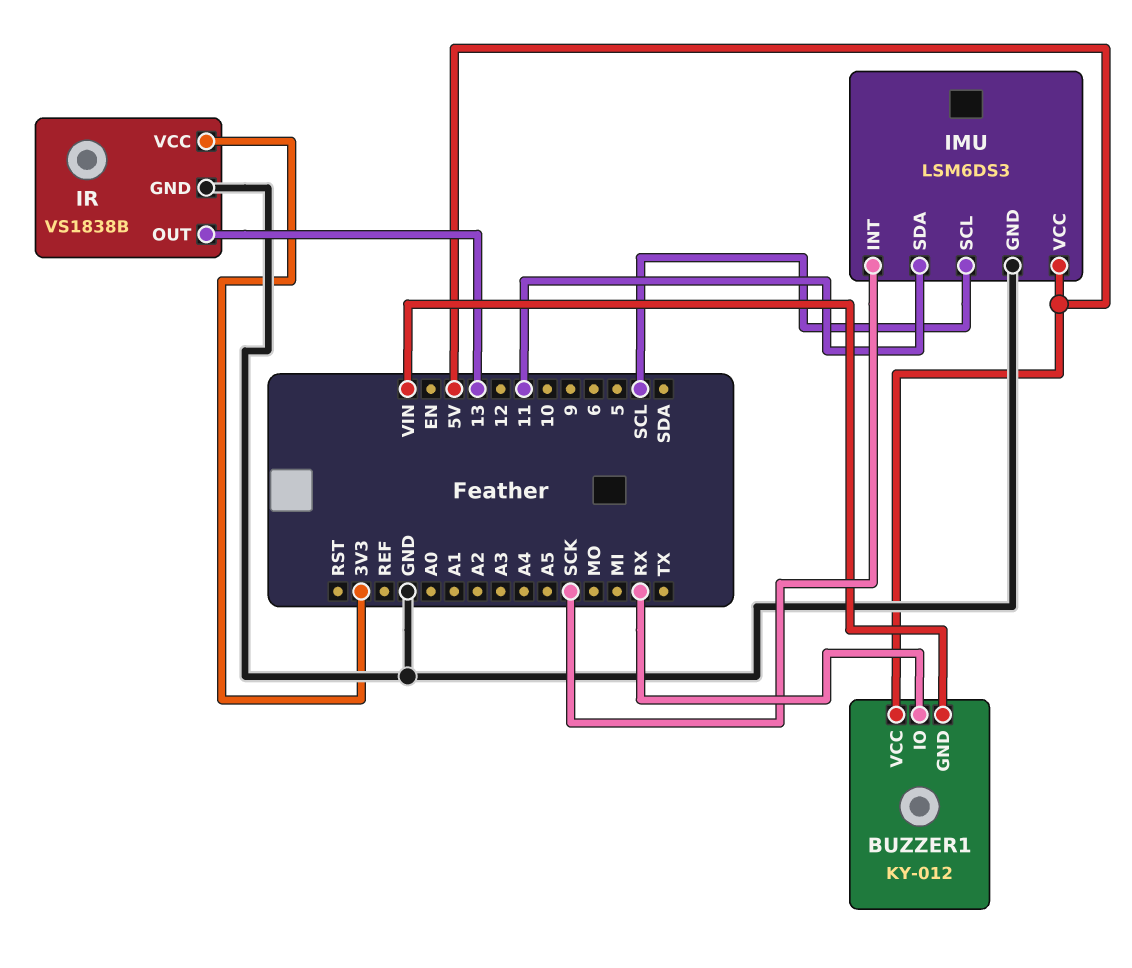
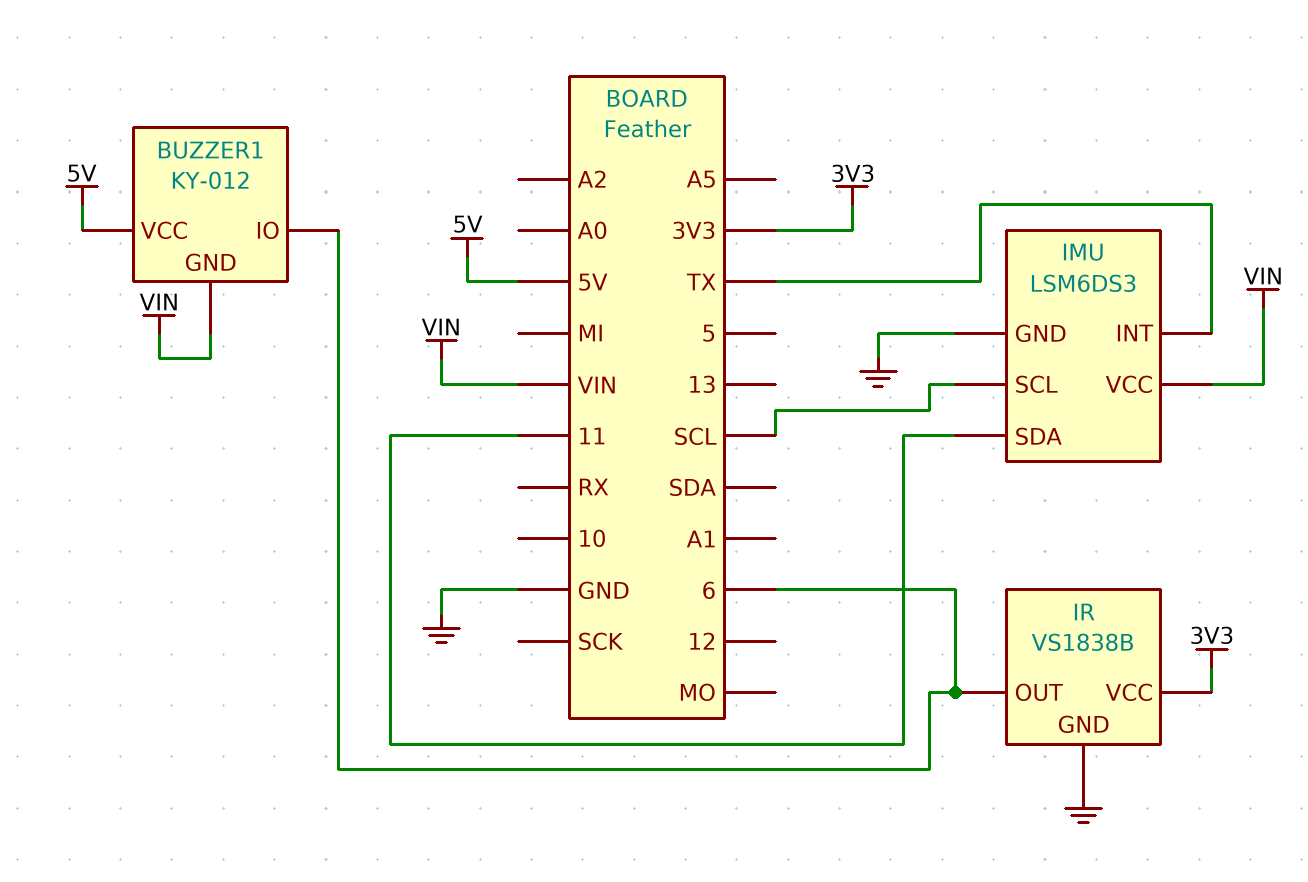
BUZZER1 pin IO: RX -> 6
IMU pin INT: SCK -> TX
IMU pin VCC: 5V -> VIN
IR pin OUT: 13 -> 6

